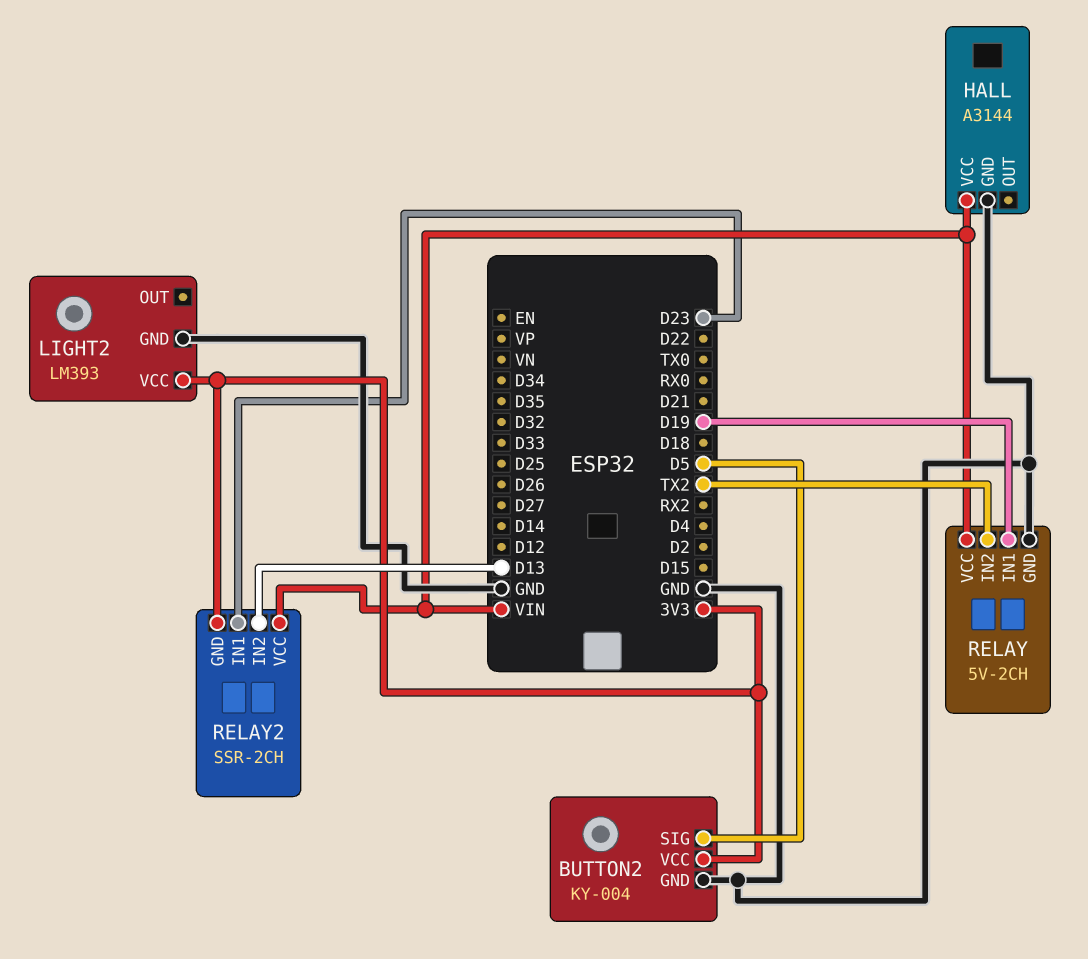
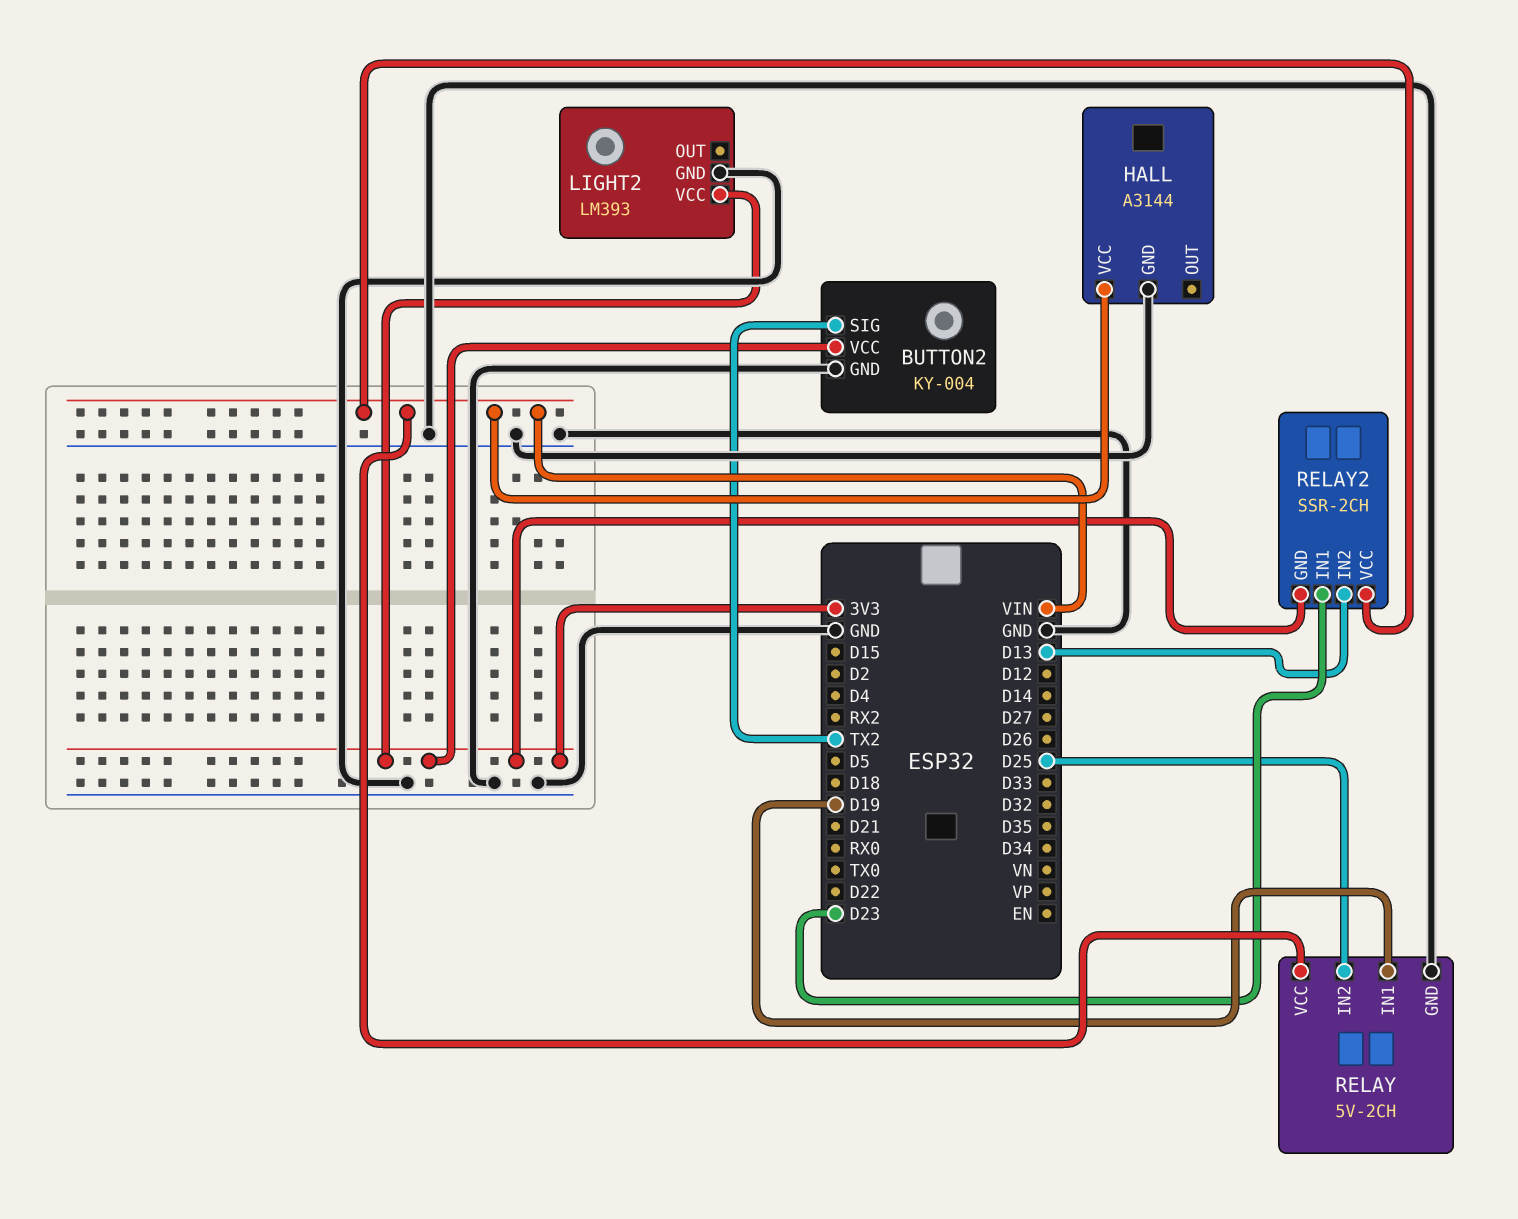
BUTTON2 pin SIG: D5 -> TX2
RELAY pin IN2: TX2 -> D25

